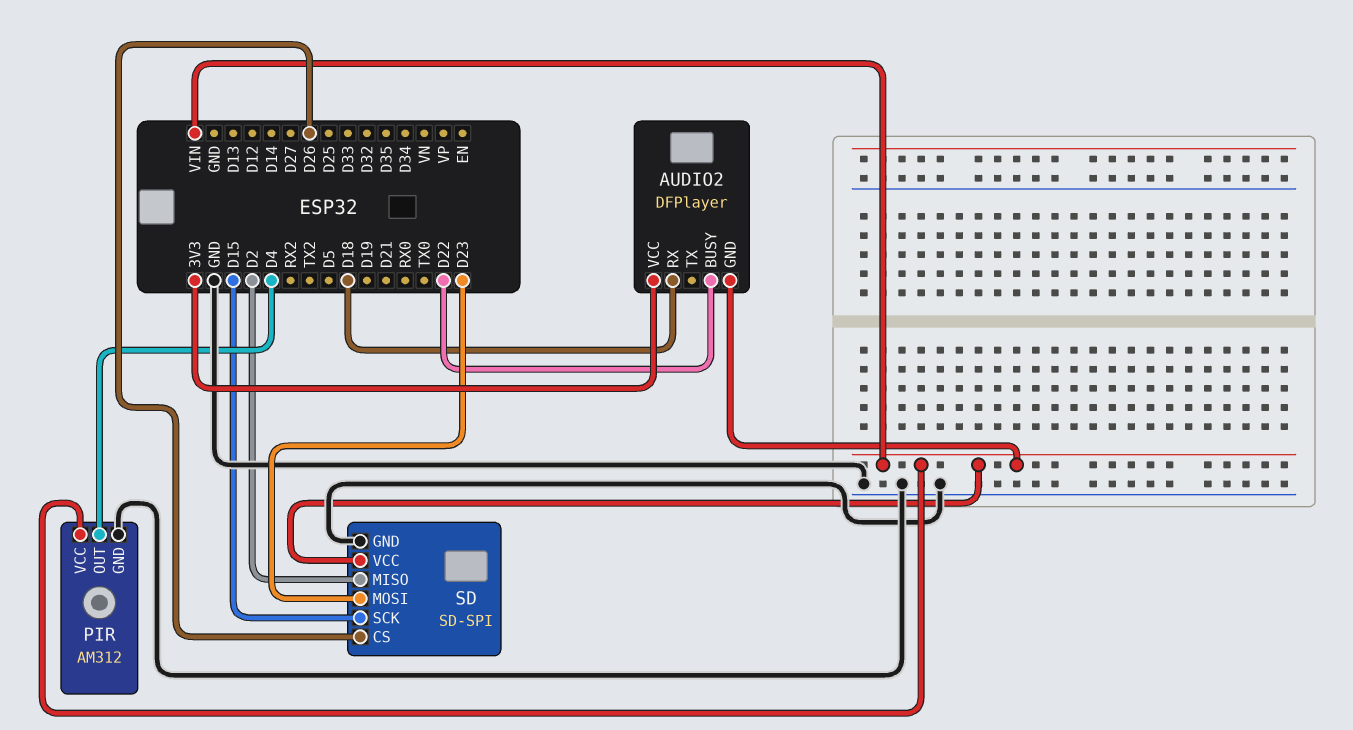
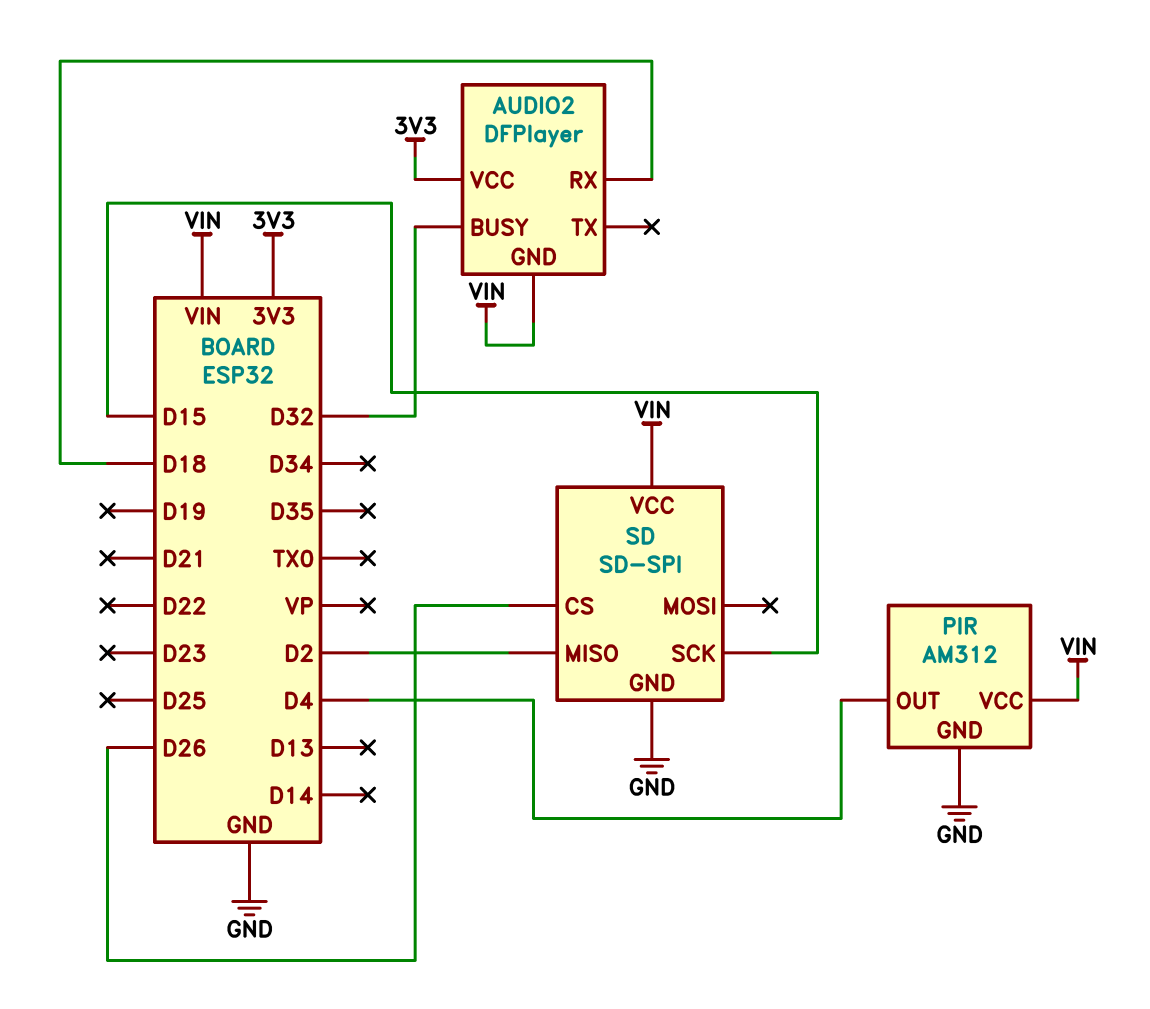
AUDIO2 pin BUSY: D22 -> D32
SD pin MOSI: D23 -> none

